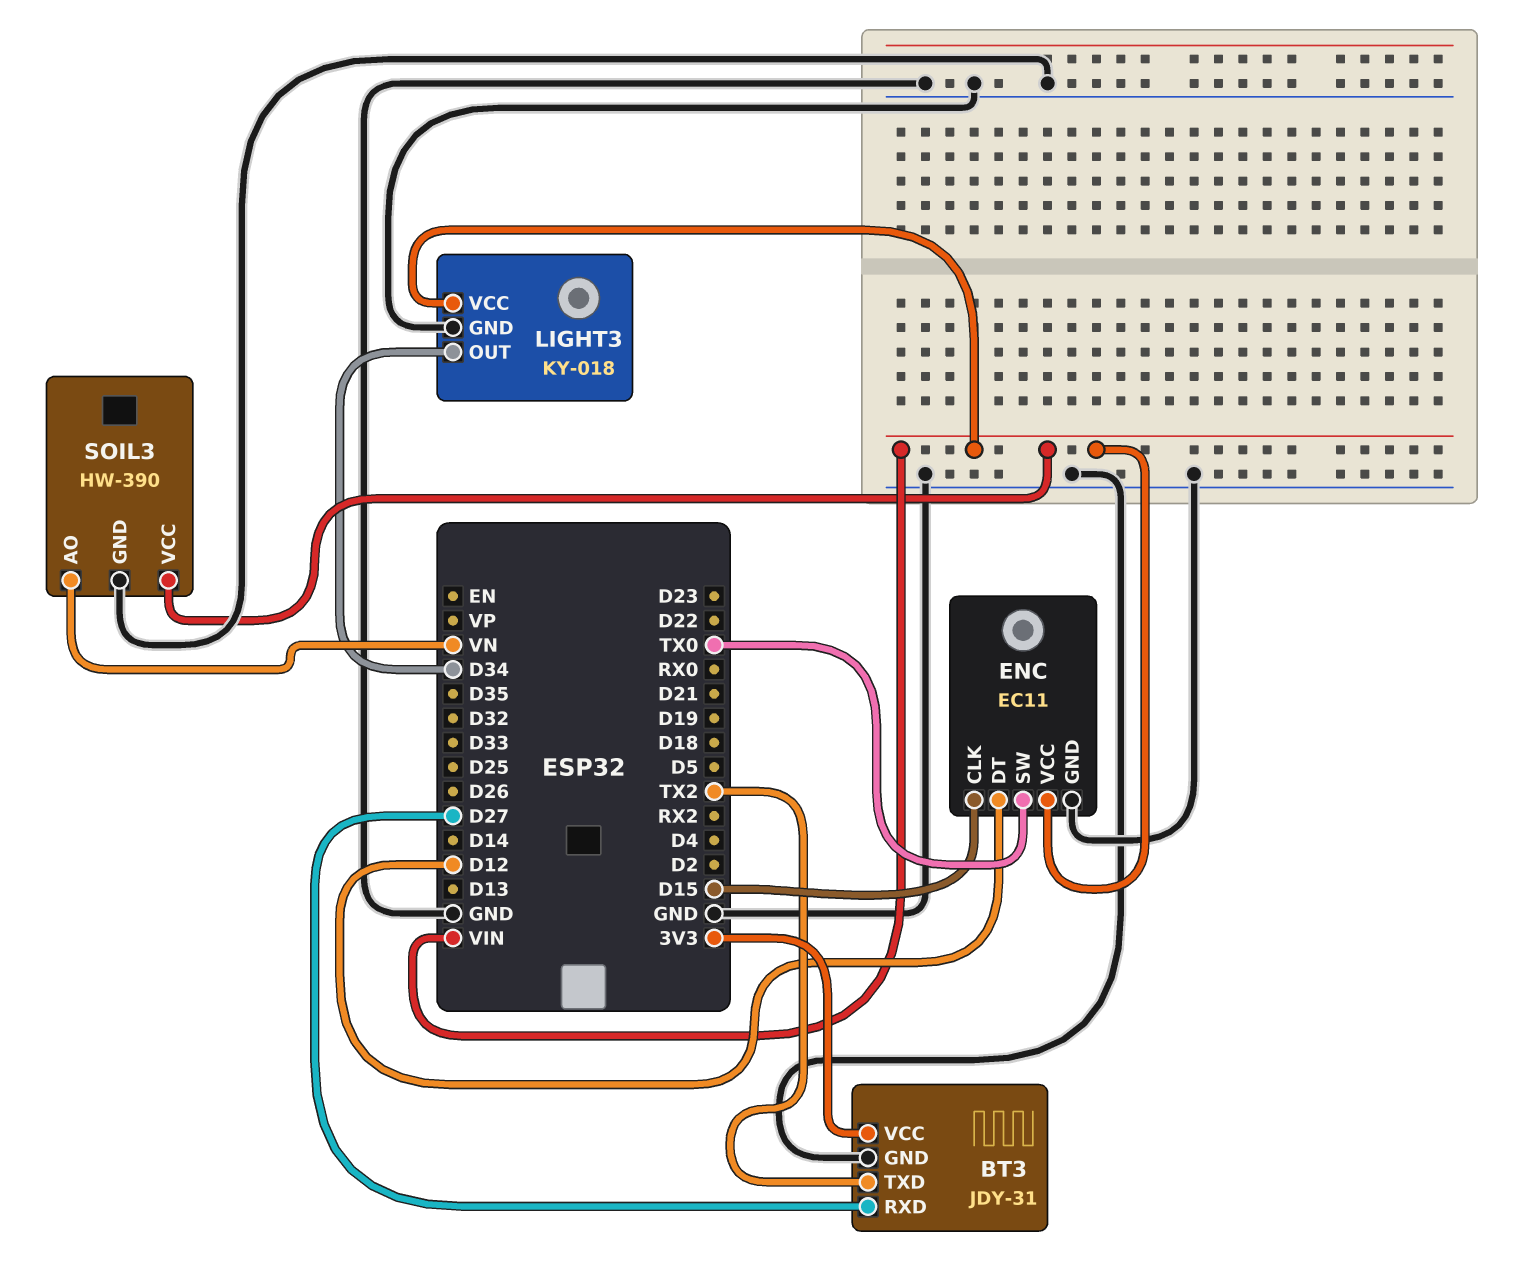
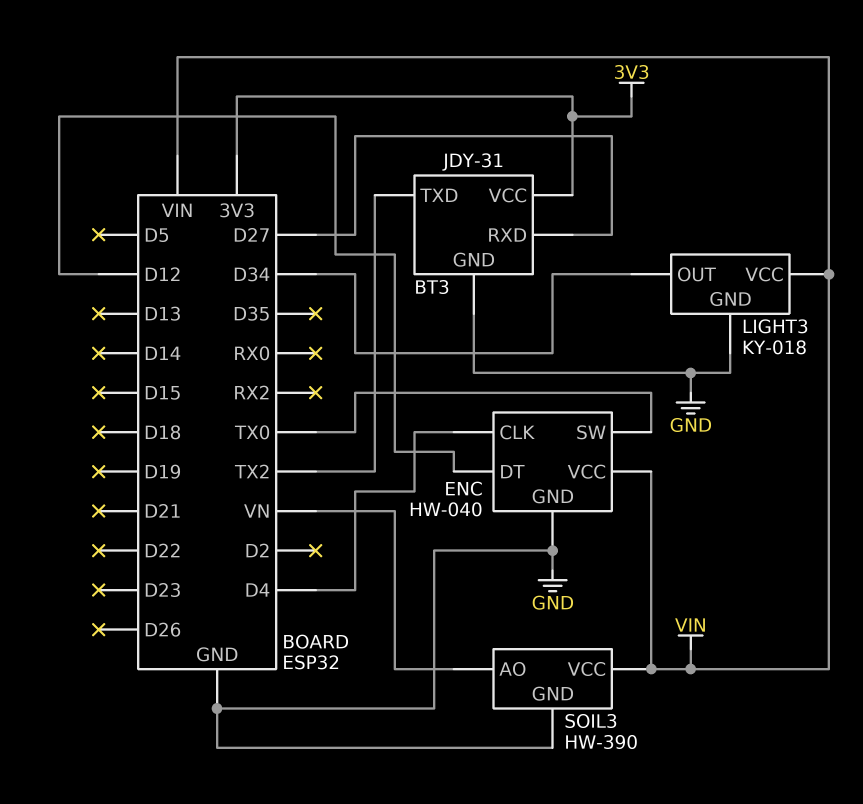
ENC: EC11 -> HW-040
ENC pin CLK: D15 -> D4

